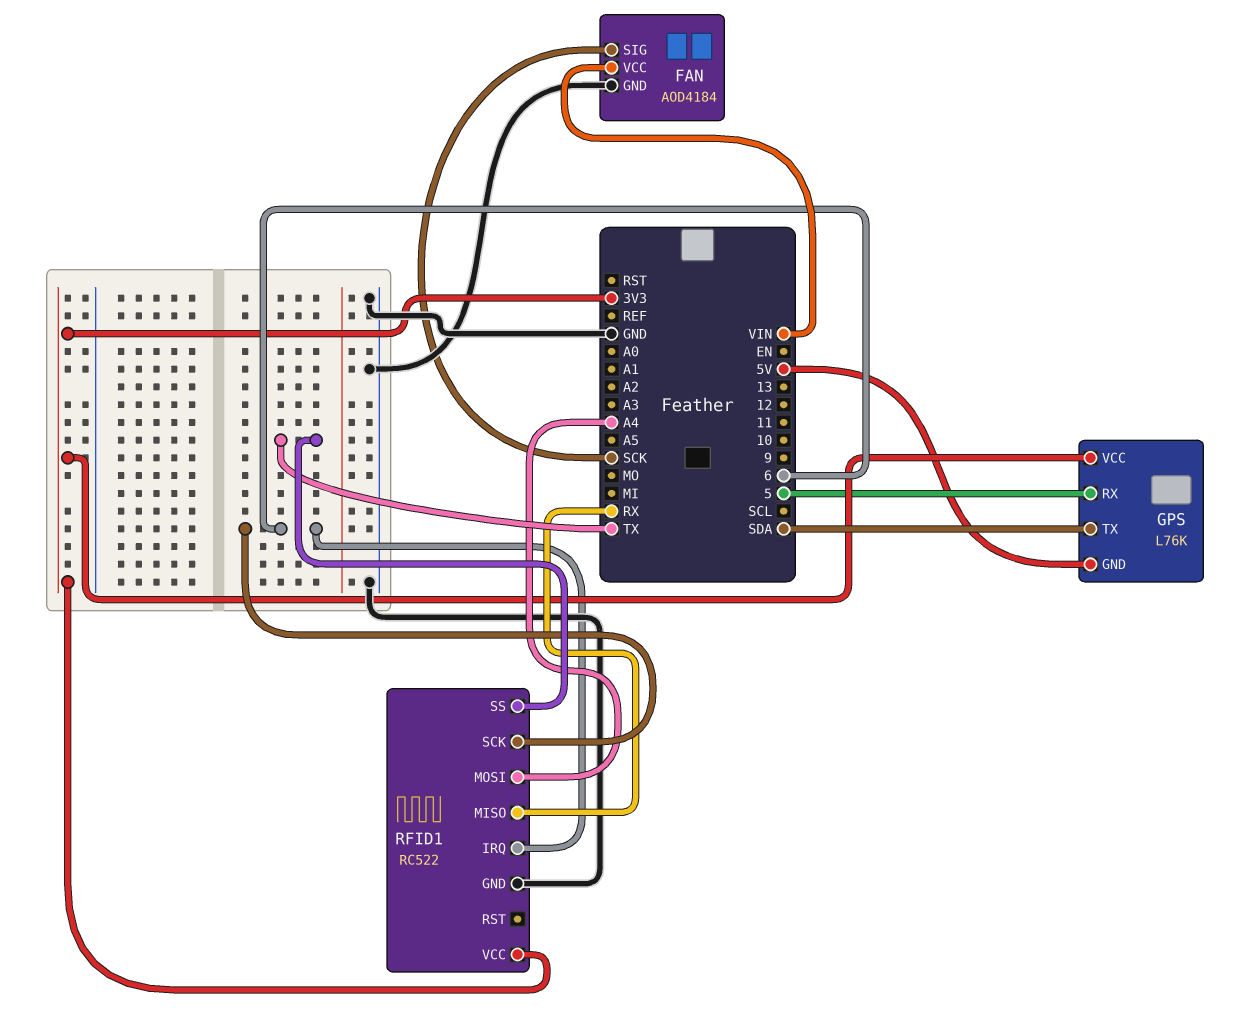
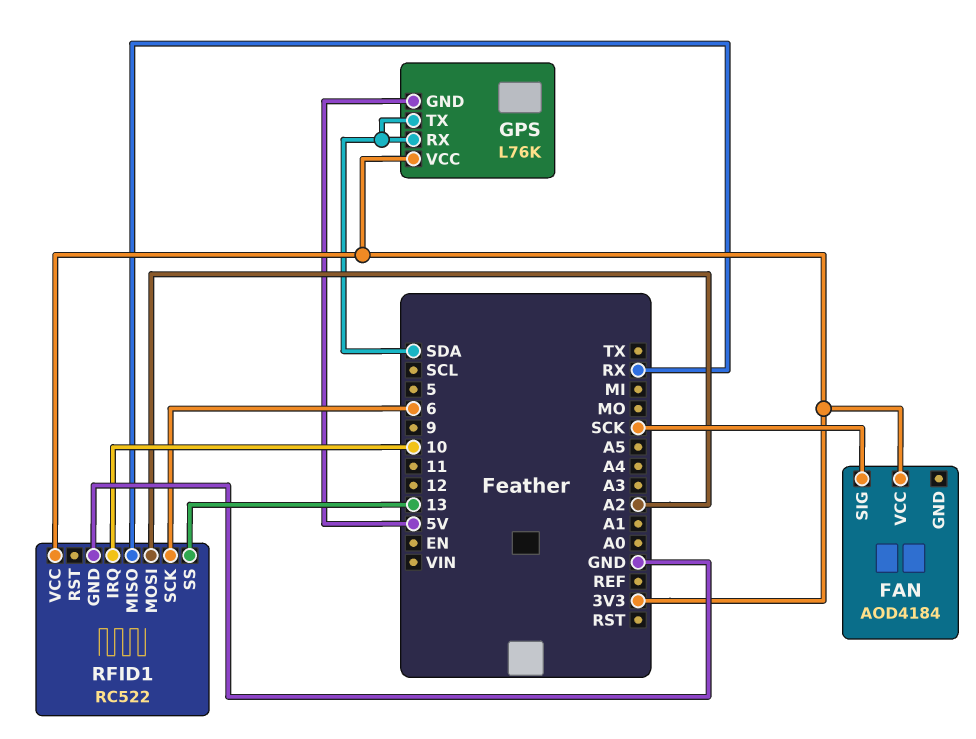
FAN pin GND: GND -> none
FAN pin VCC: VIN -> 3V3
GPS pin RX: 5 -> SDA
RFID1 pin IRQ: 6 -> 10
RFID1 pin MOSI: A4 -> A2
RFID1 pin SS: TX -> 13

